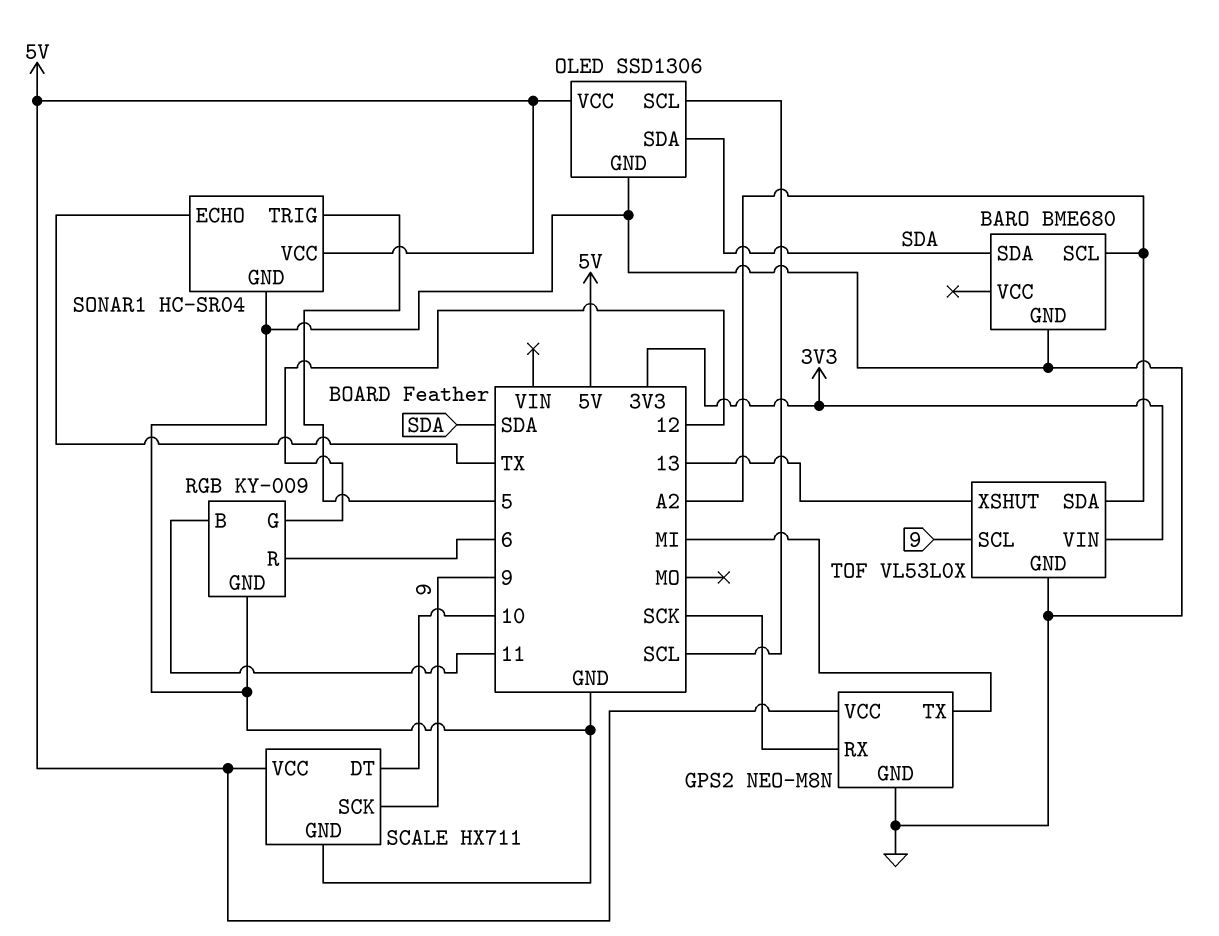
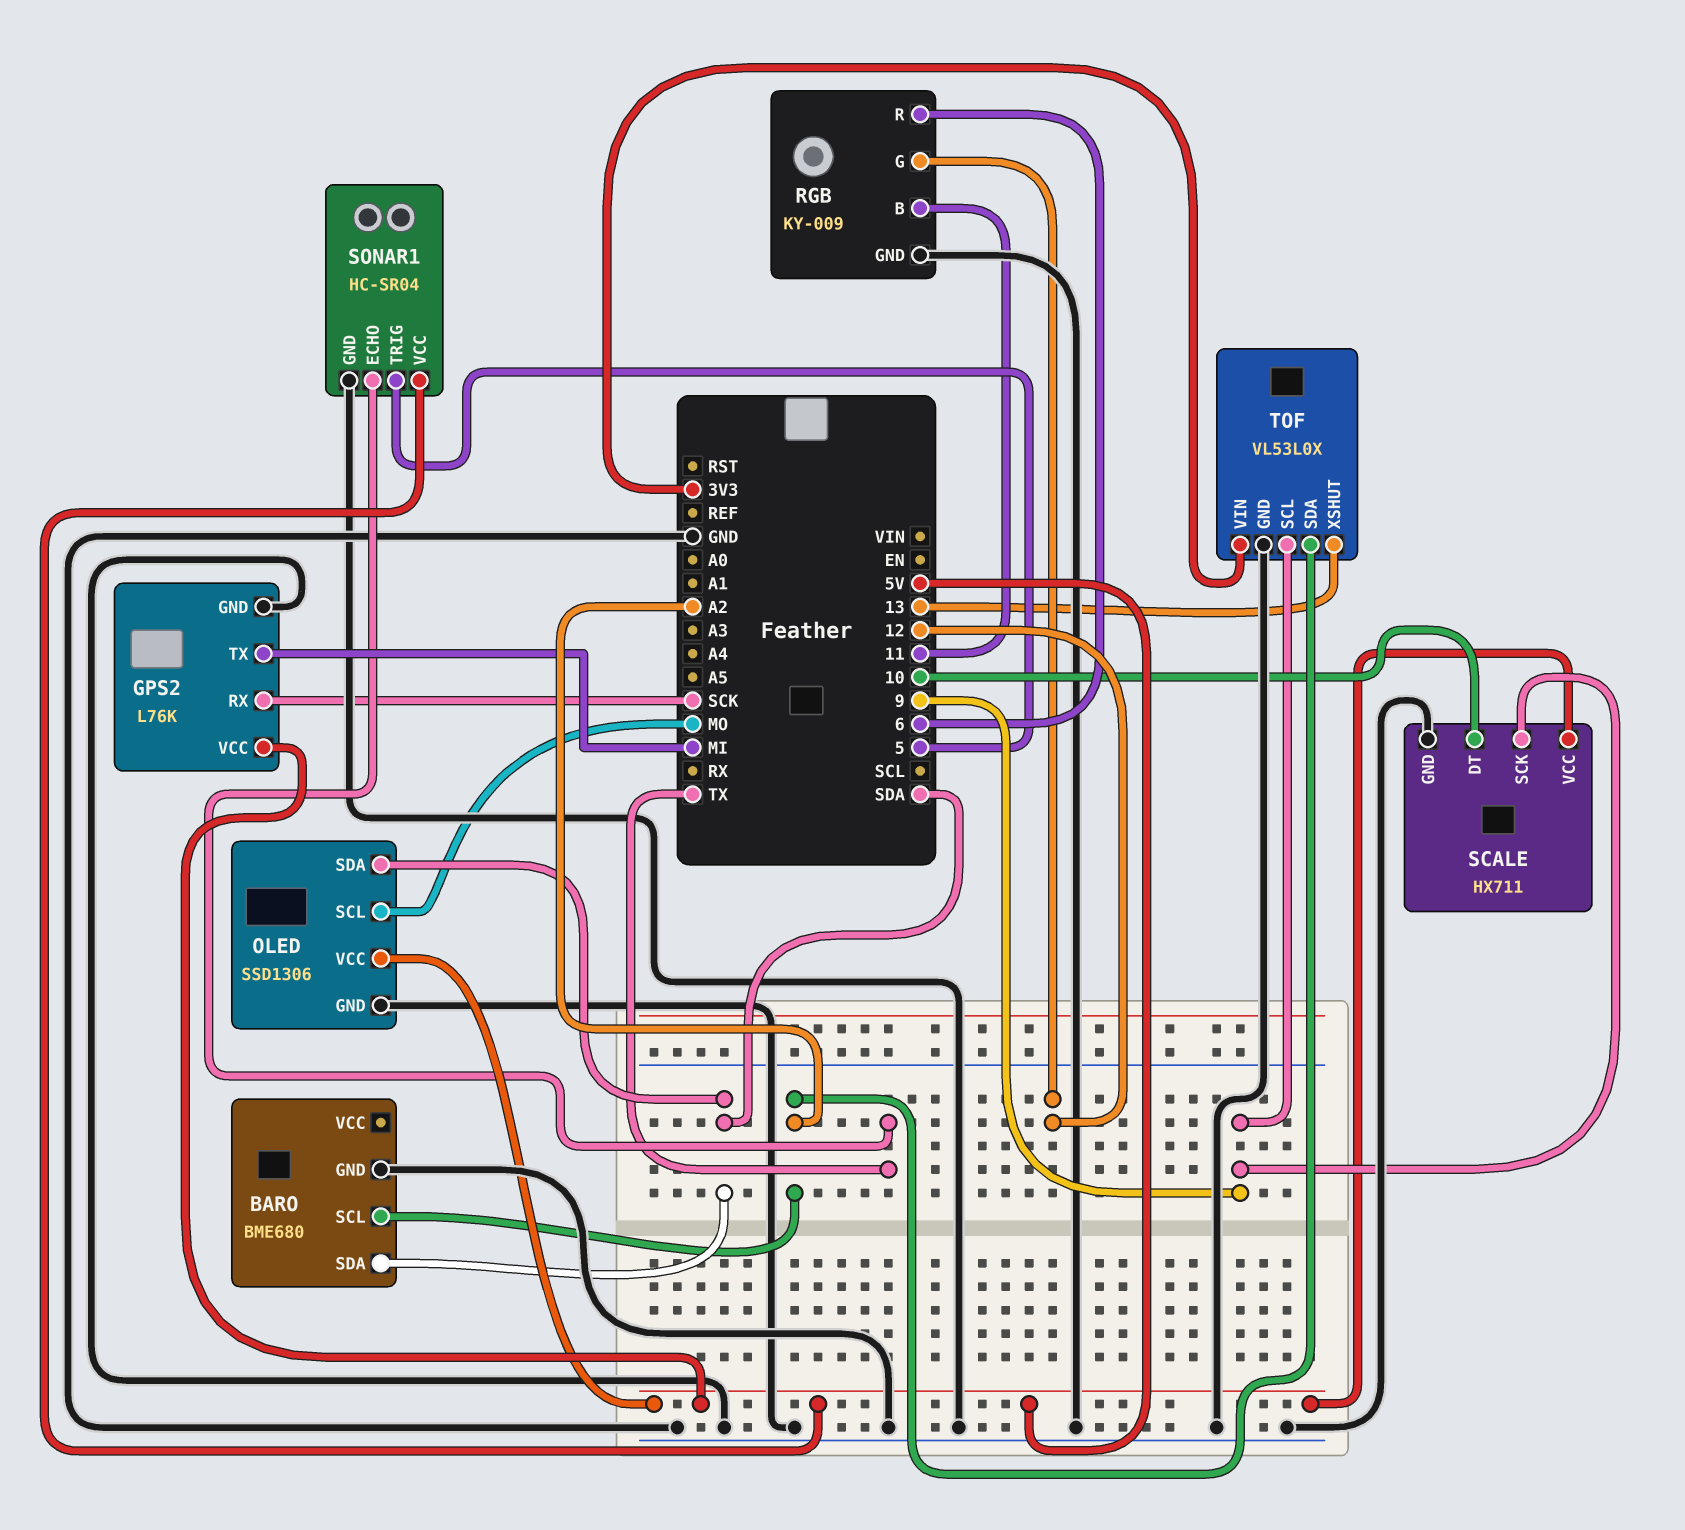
GPS2: NEO-M8N -> L76K
OLED pin SCL: SCL -> MO

